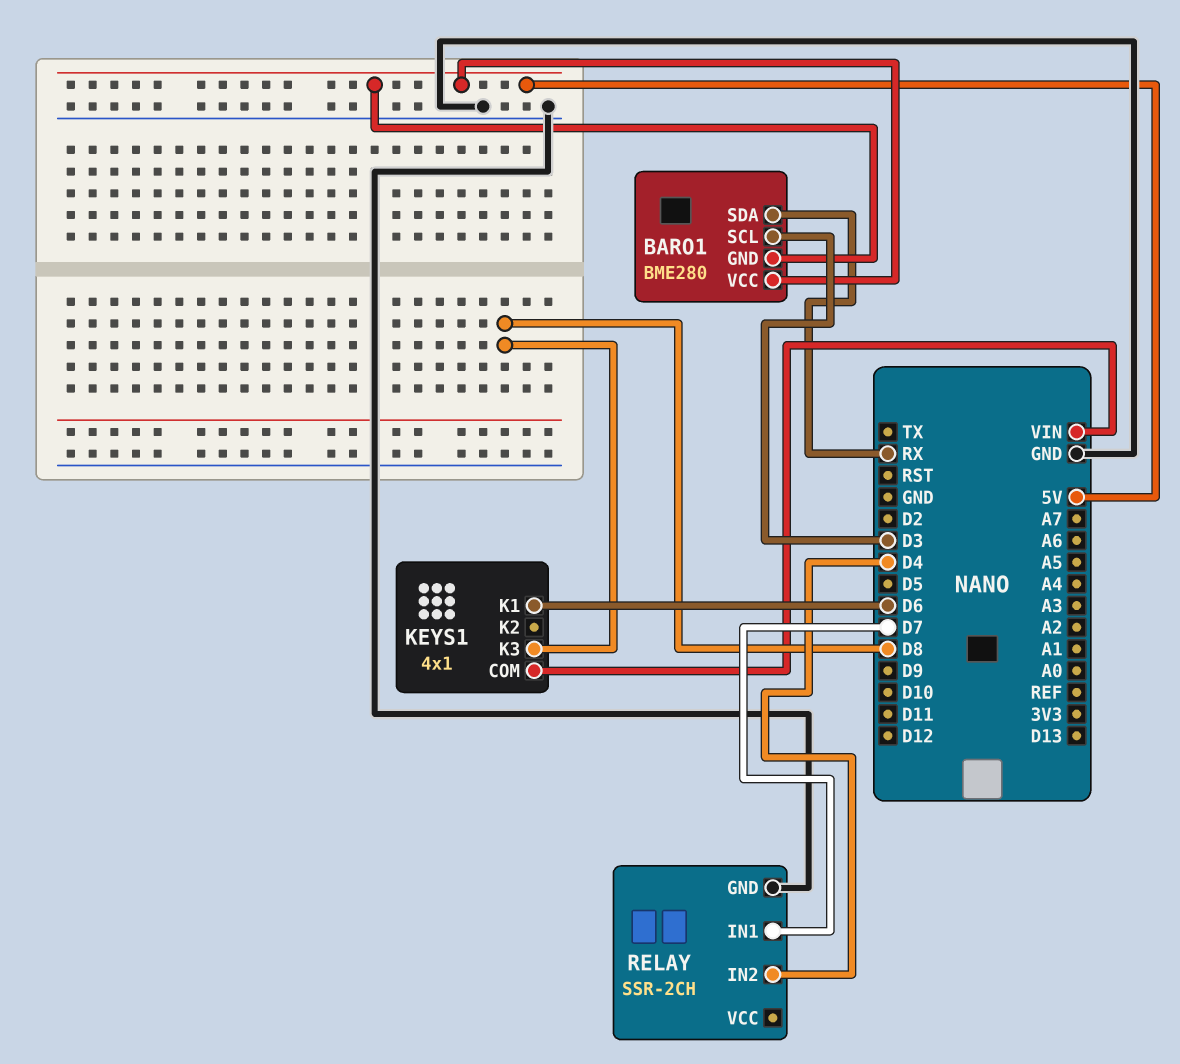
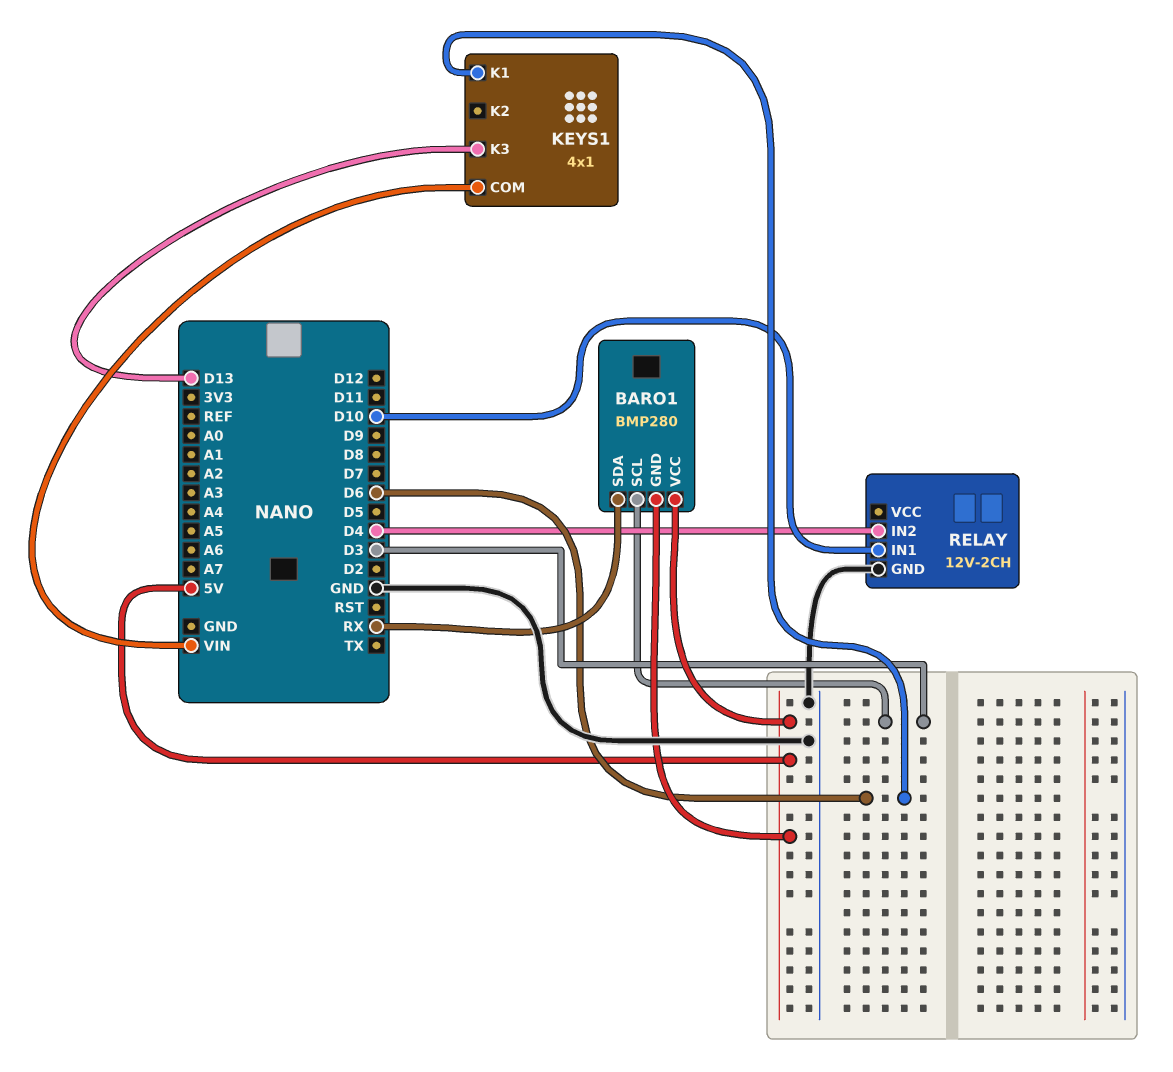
BARO1: BME280 -> BMP280
KEYS1 pin K3: D8 -> D13
RELAY: SSR-2CH -> 12V-2CH
RELAY pin IN1: D7 -> D10

